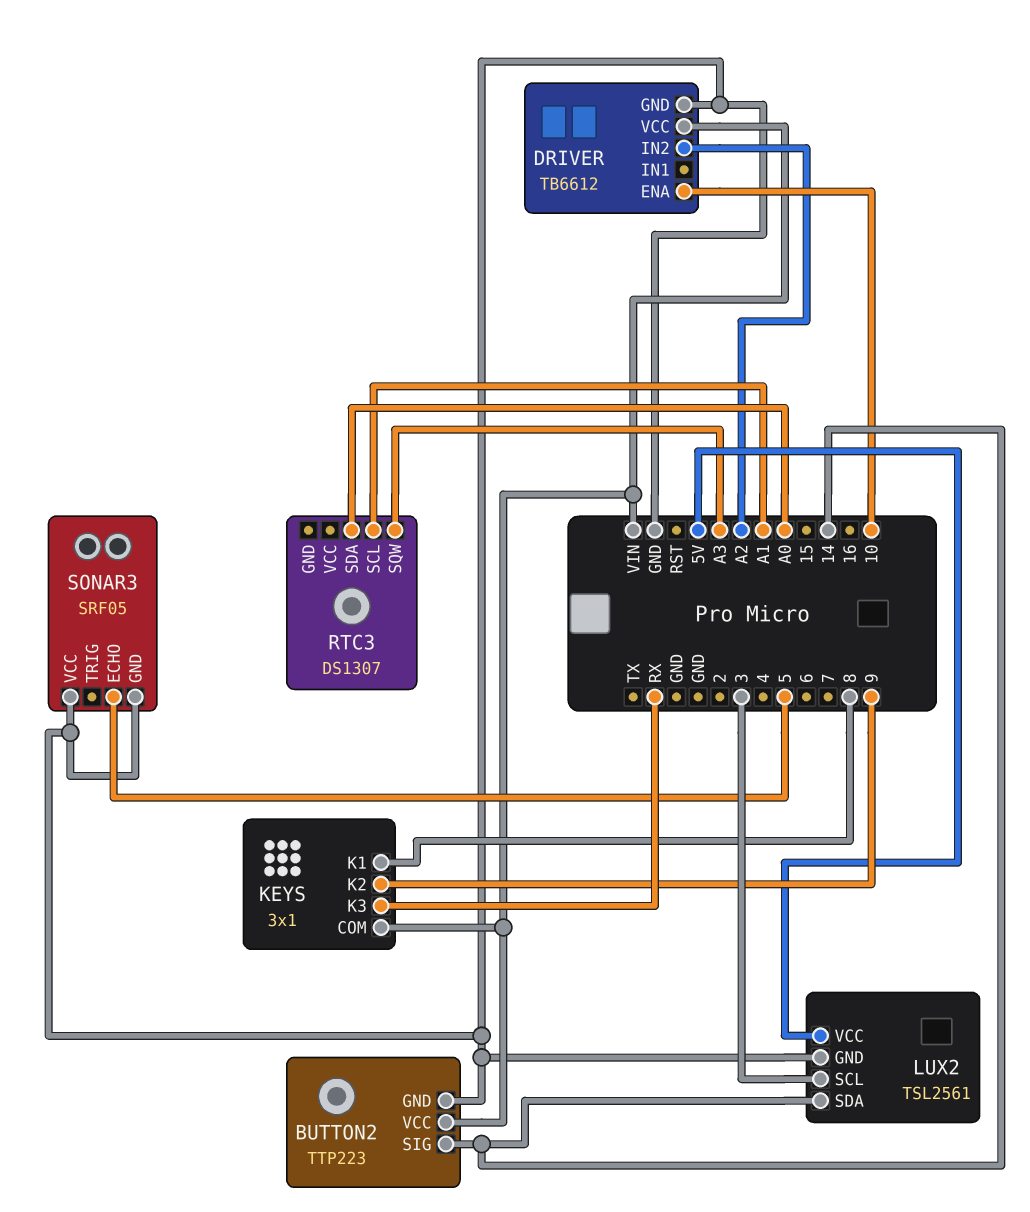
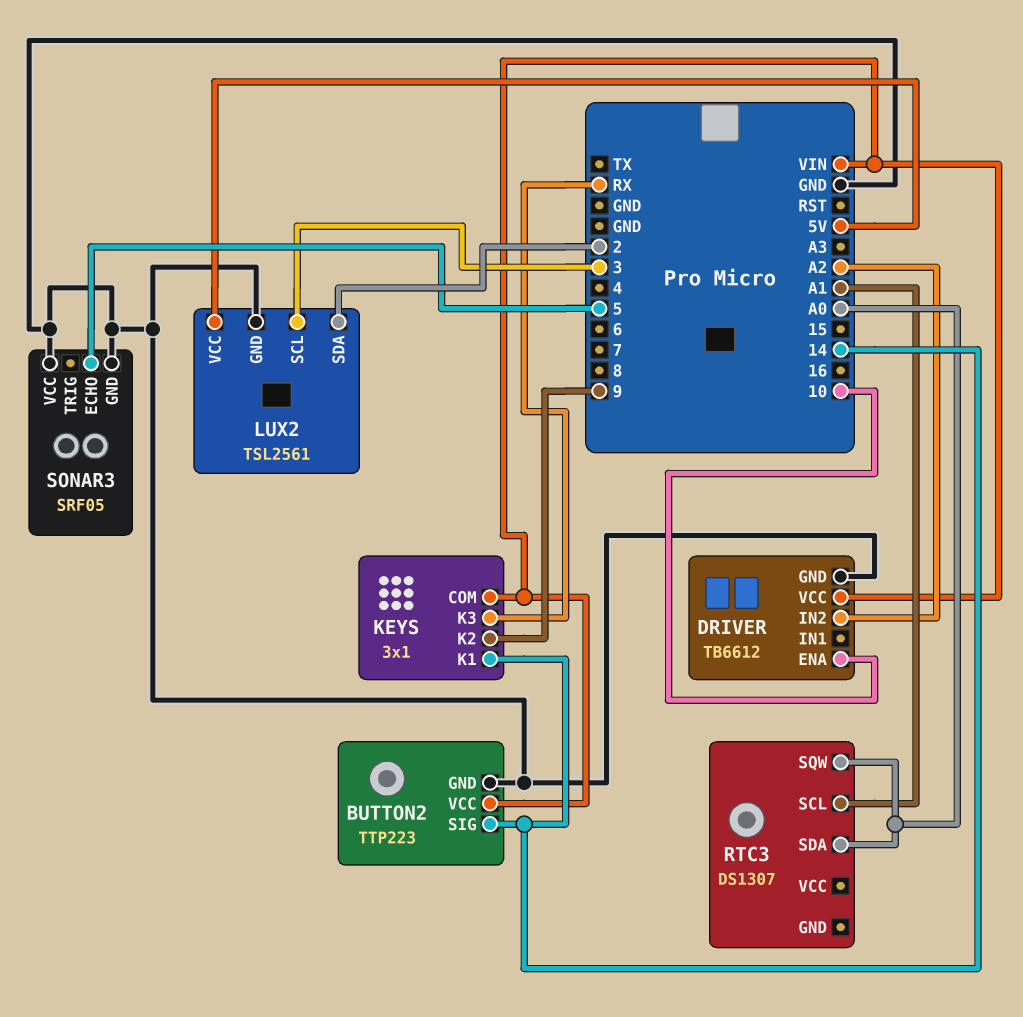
KEYS pin K1: 8 -> 14
LUX2 pin SDA: 14 -> 2
RTC3 pin SQW: A3 -> A0

